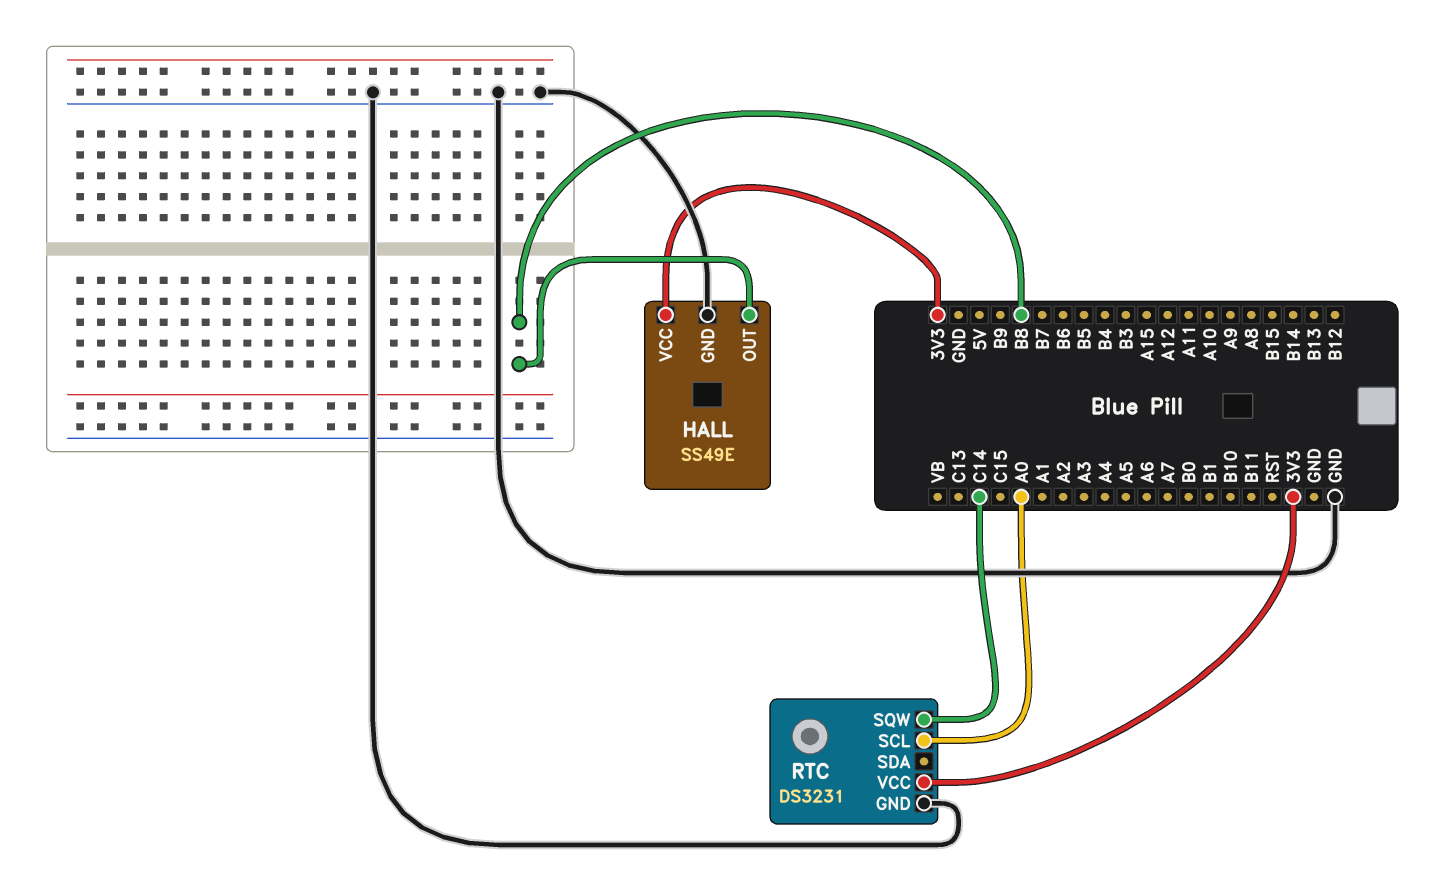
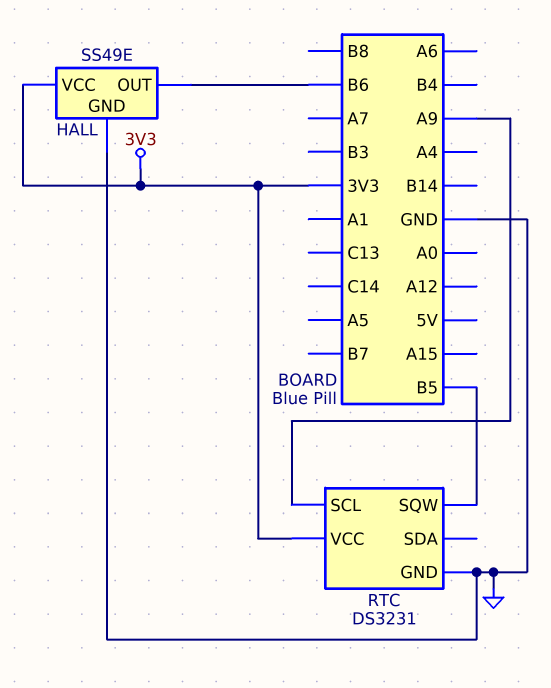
HALL pin OUT: B8 -> B6
RTC pin SCL: A0 -> A9
RTC pin SQW: C14 -> B5

